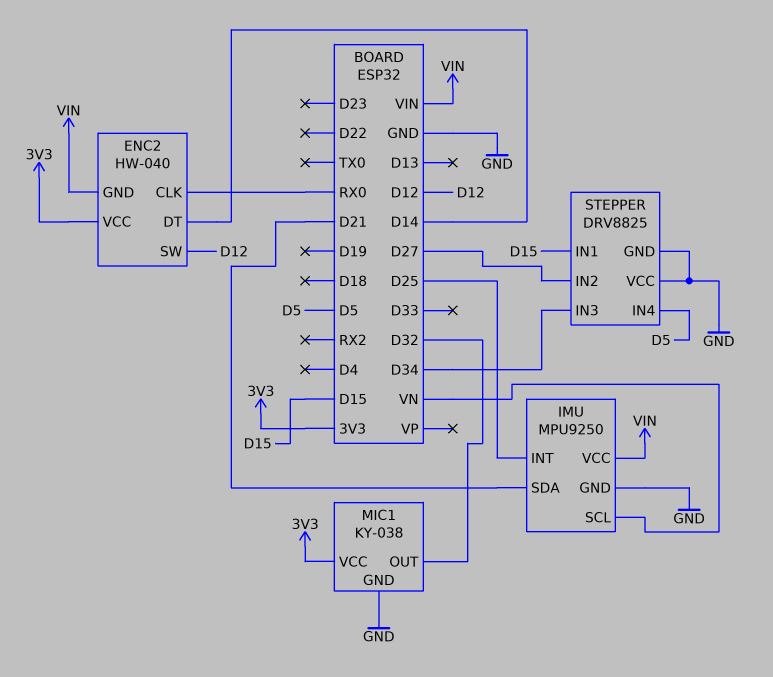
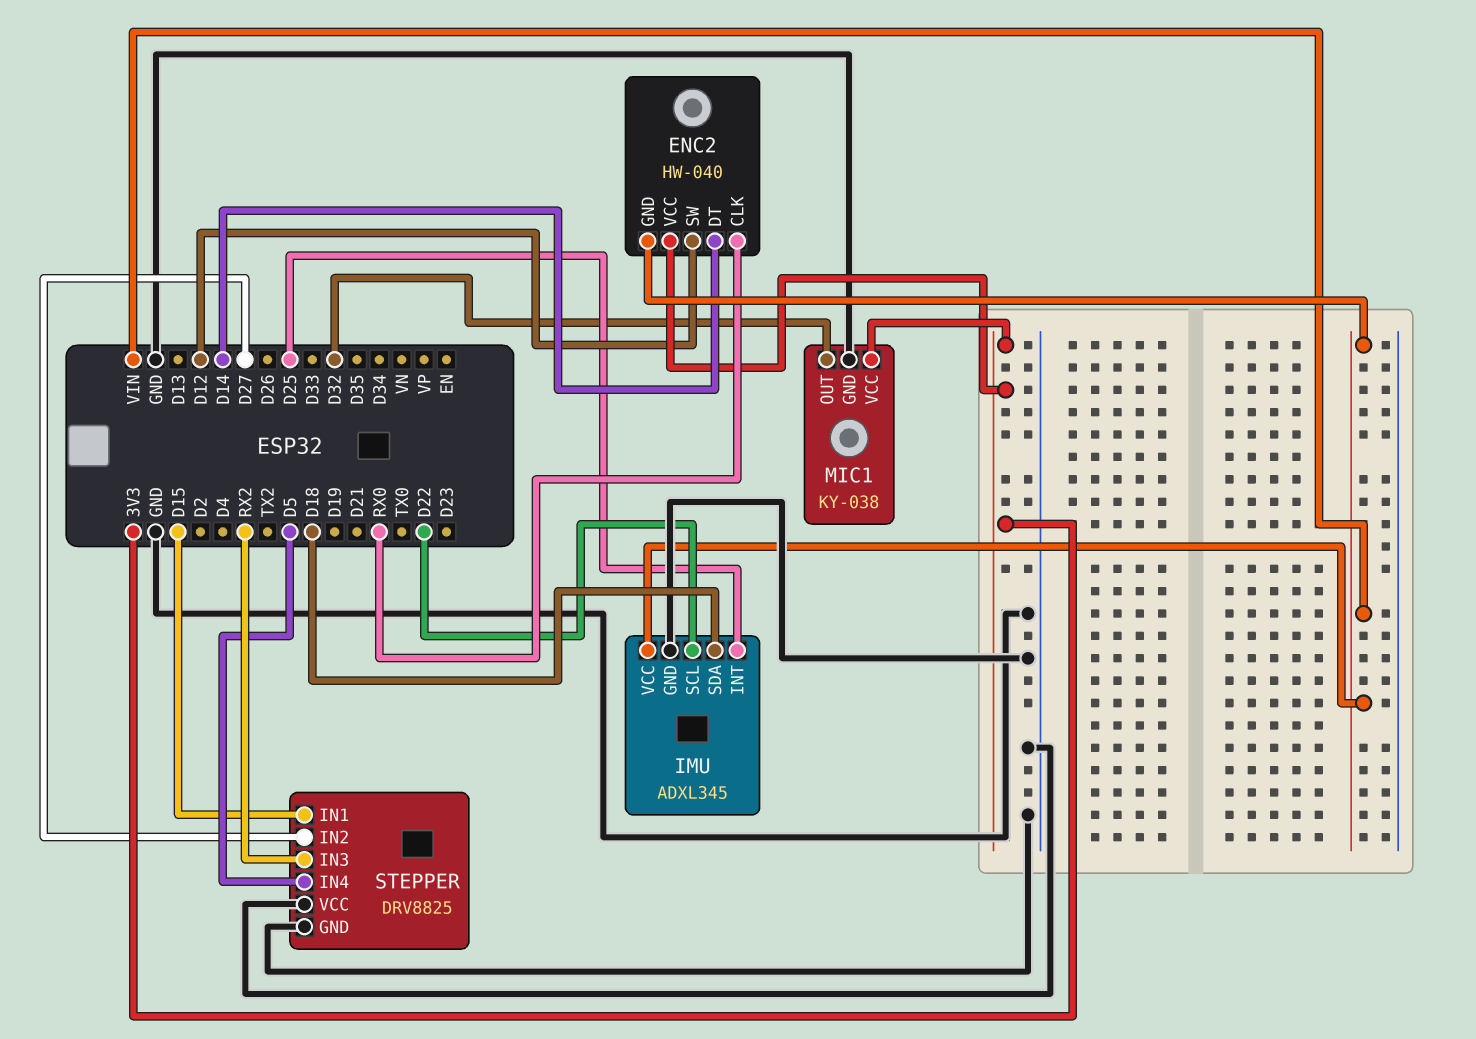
IMU: MPU9250 -> ADXL345
IMU pin SCL: VN -> D22
IMU pin SDA: D21 -> D18
STEPPER pin IN3: D34 -> RX2

